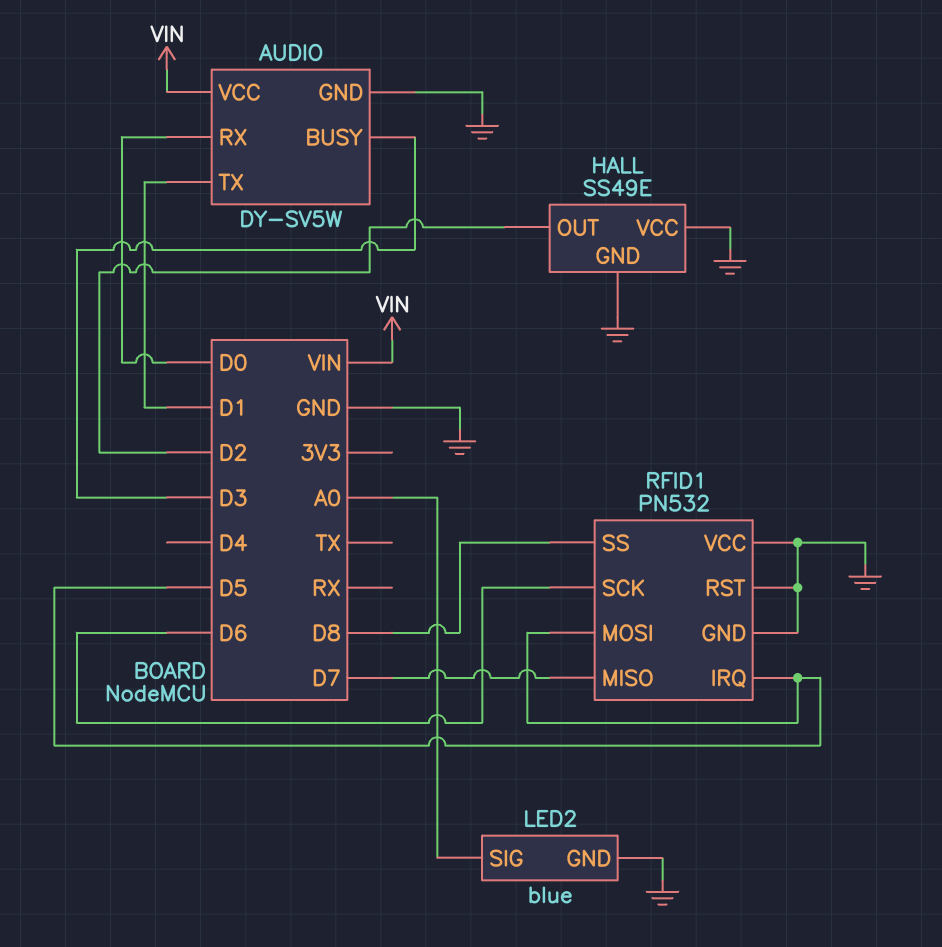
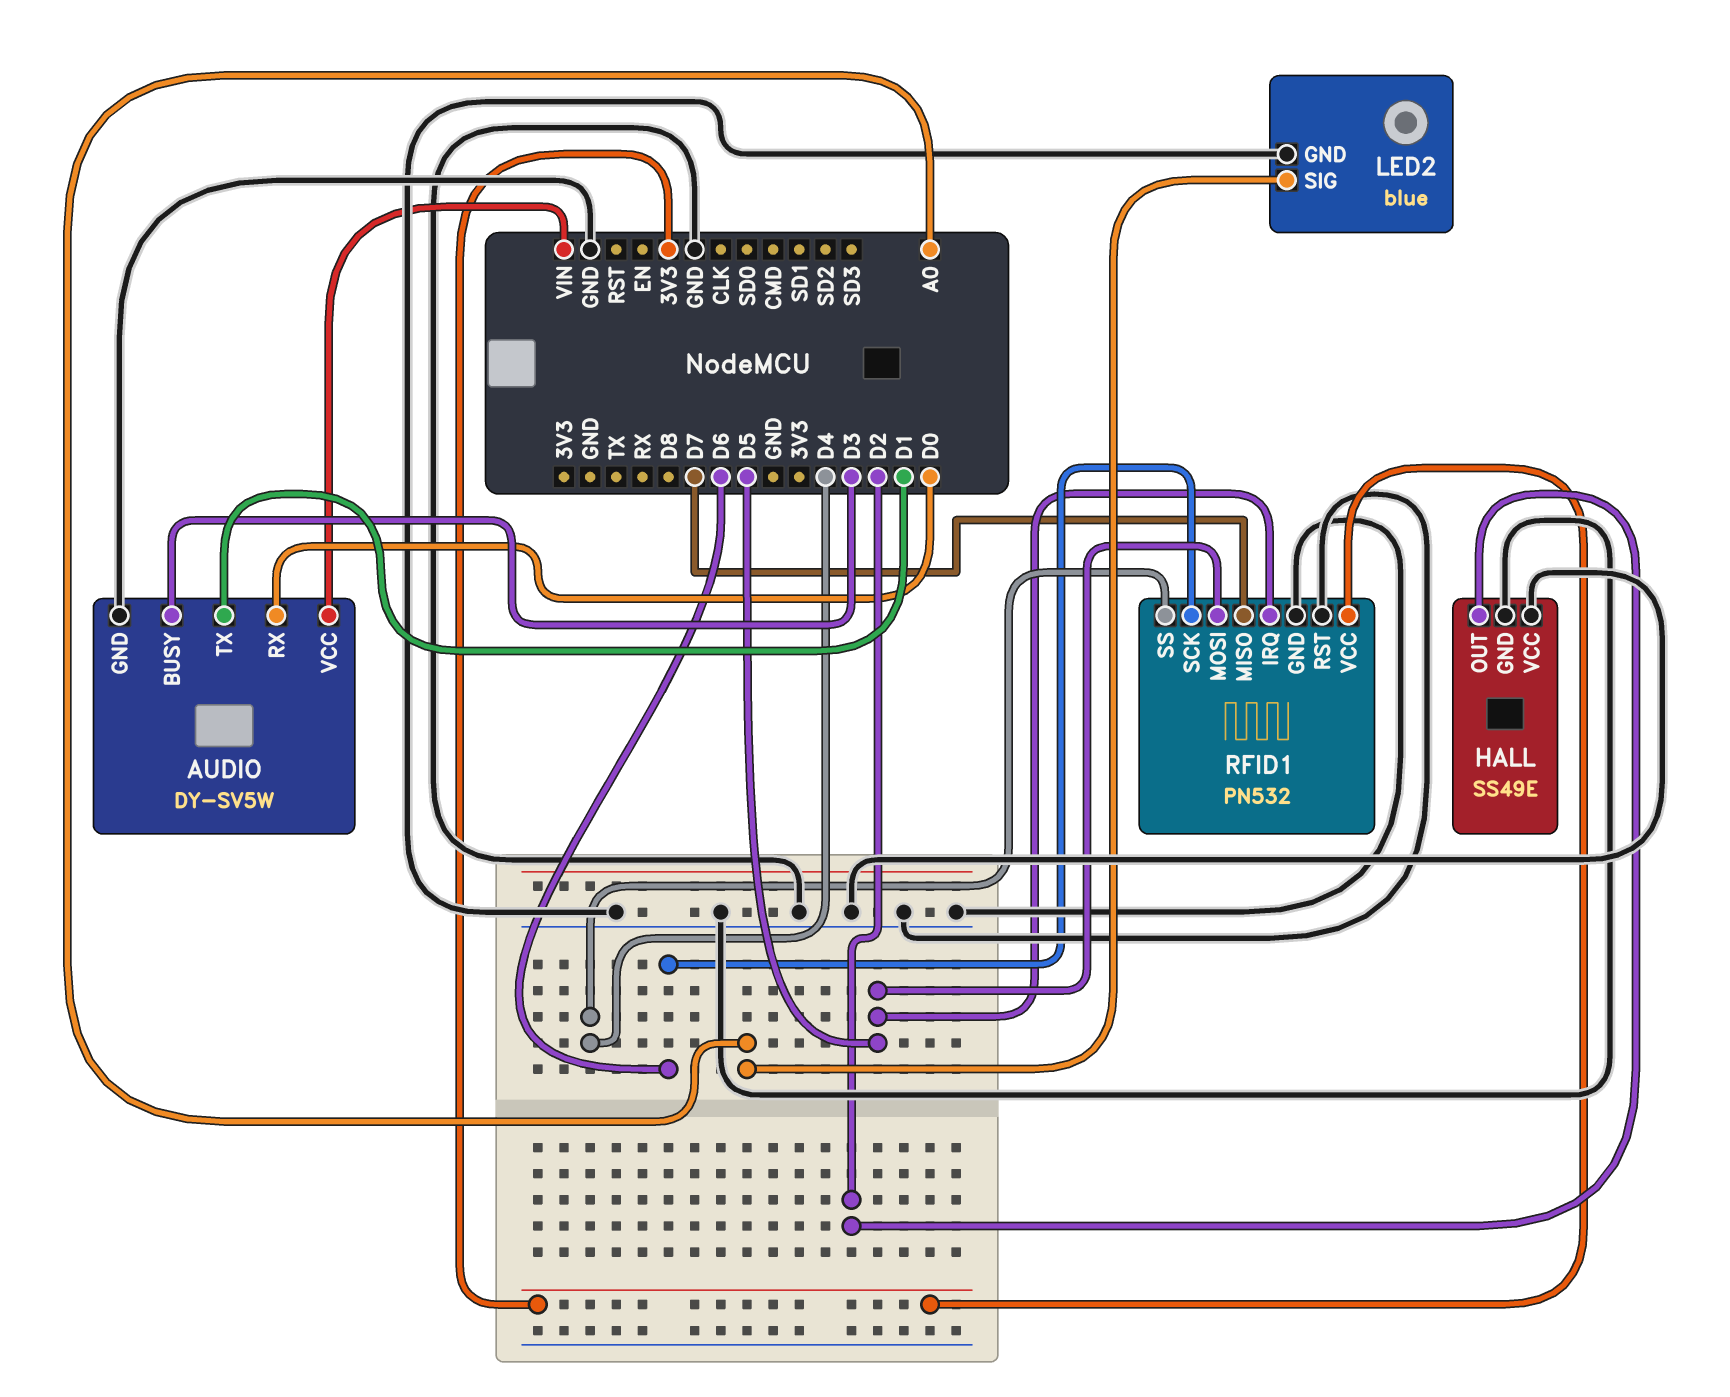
RFID1 pin SS: D8 -> D4
RFID1 pin VCC: GND -> 3V3

